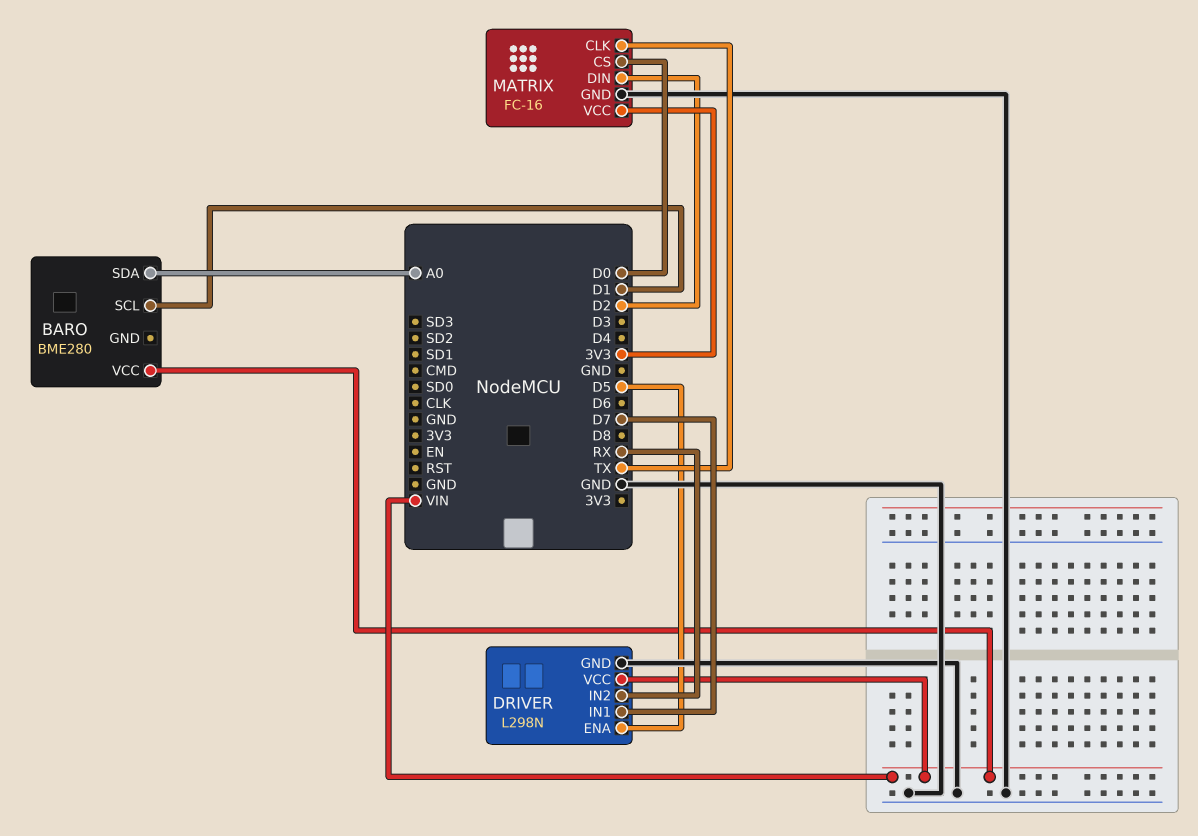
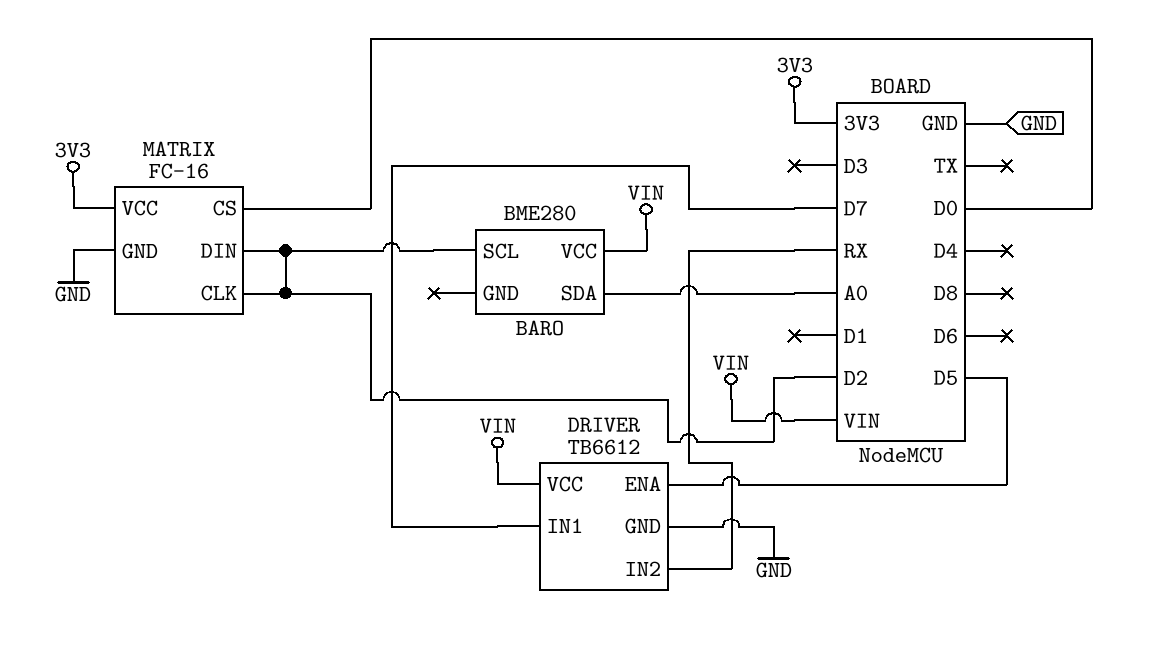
BARO pin SCL: D1 -> D2
DRIVER: L298N -> TB6612
MATRIX pin CLK: TX -> D2

